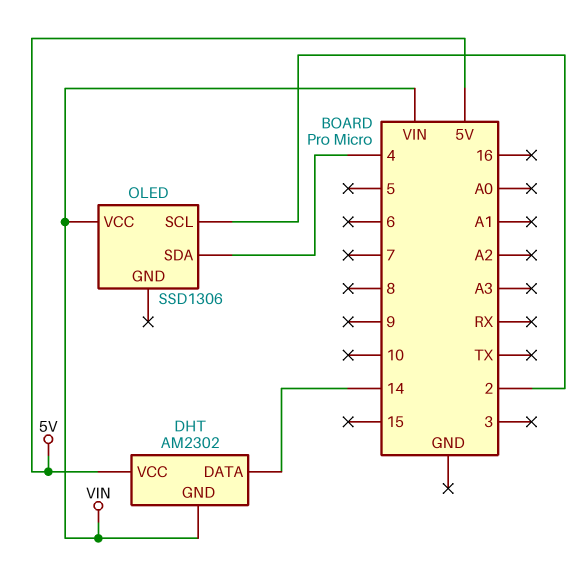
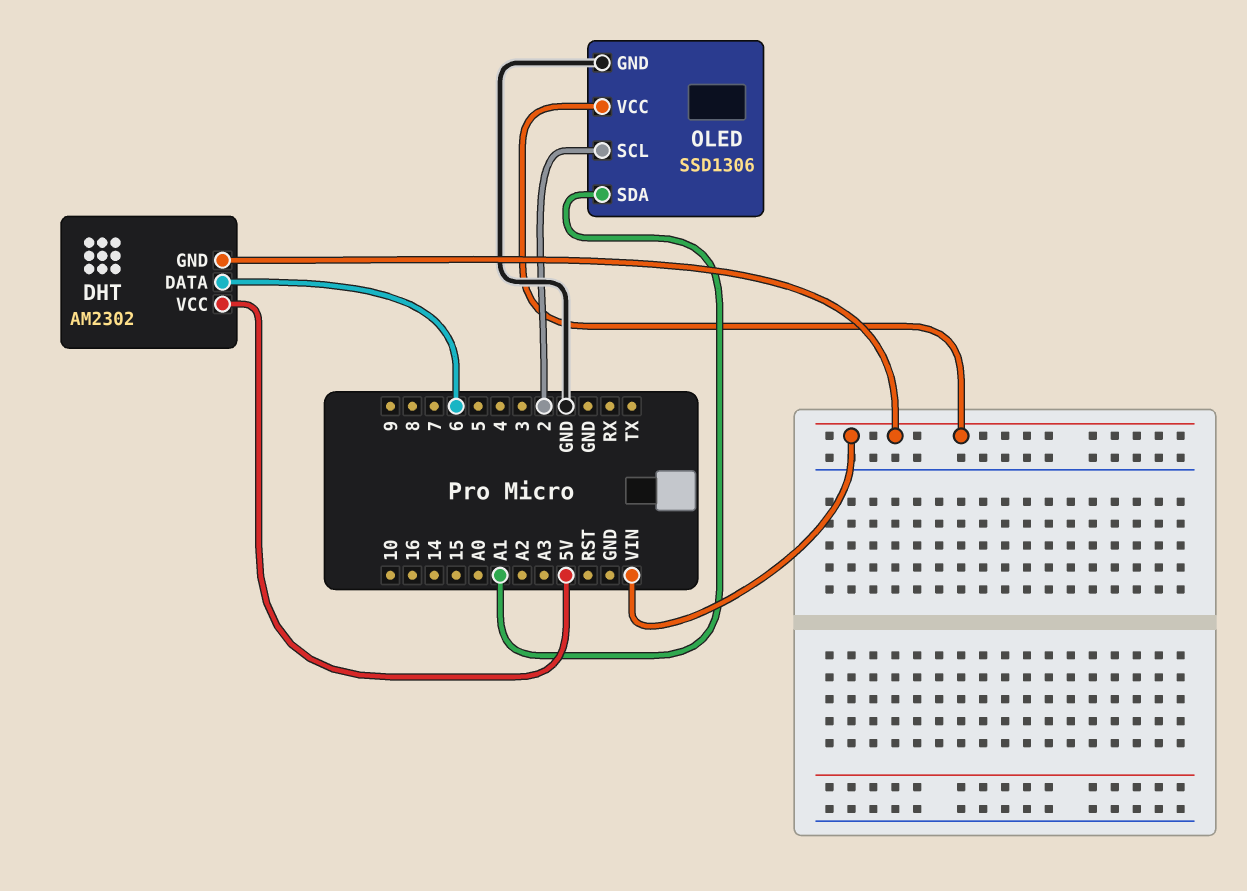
DHT pin DATA: 14 -> 6
OLED pin GND: none -> GND
OLED pin SDA: 4 -> A1

